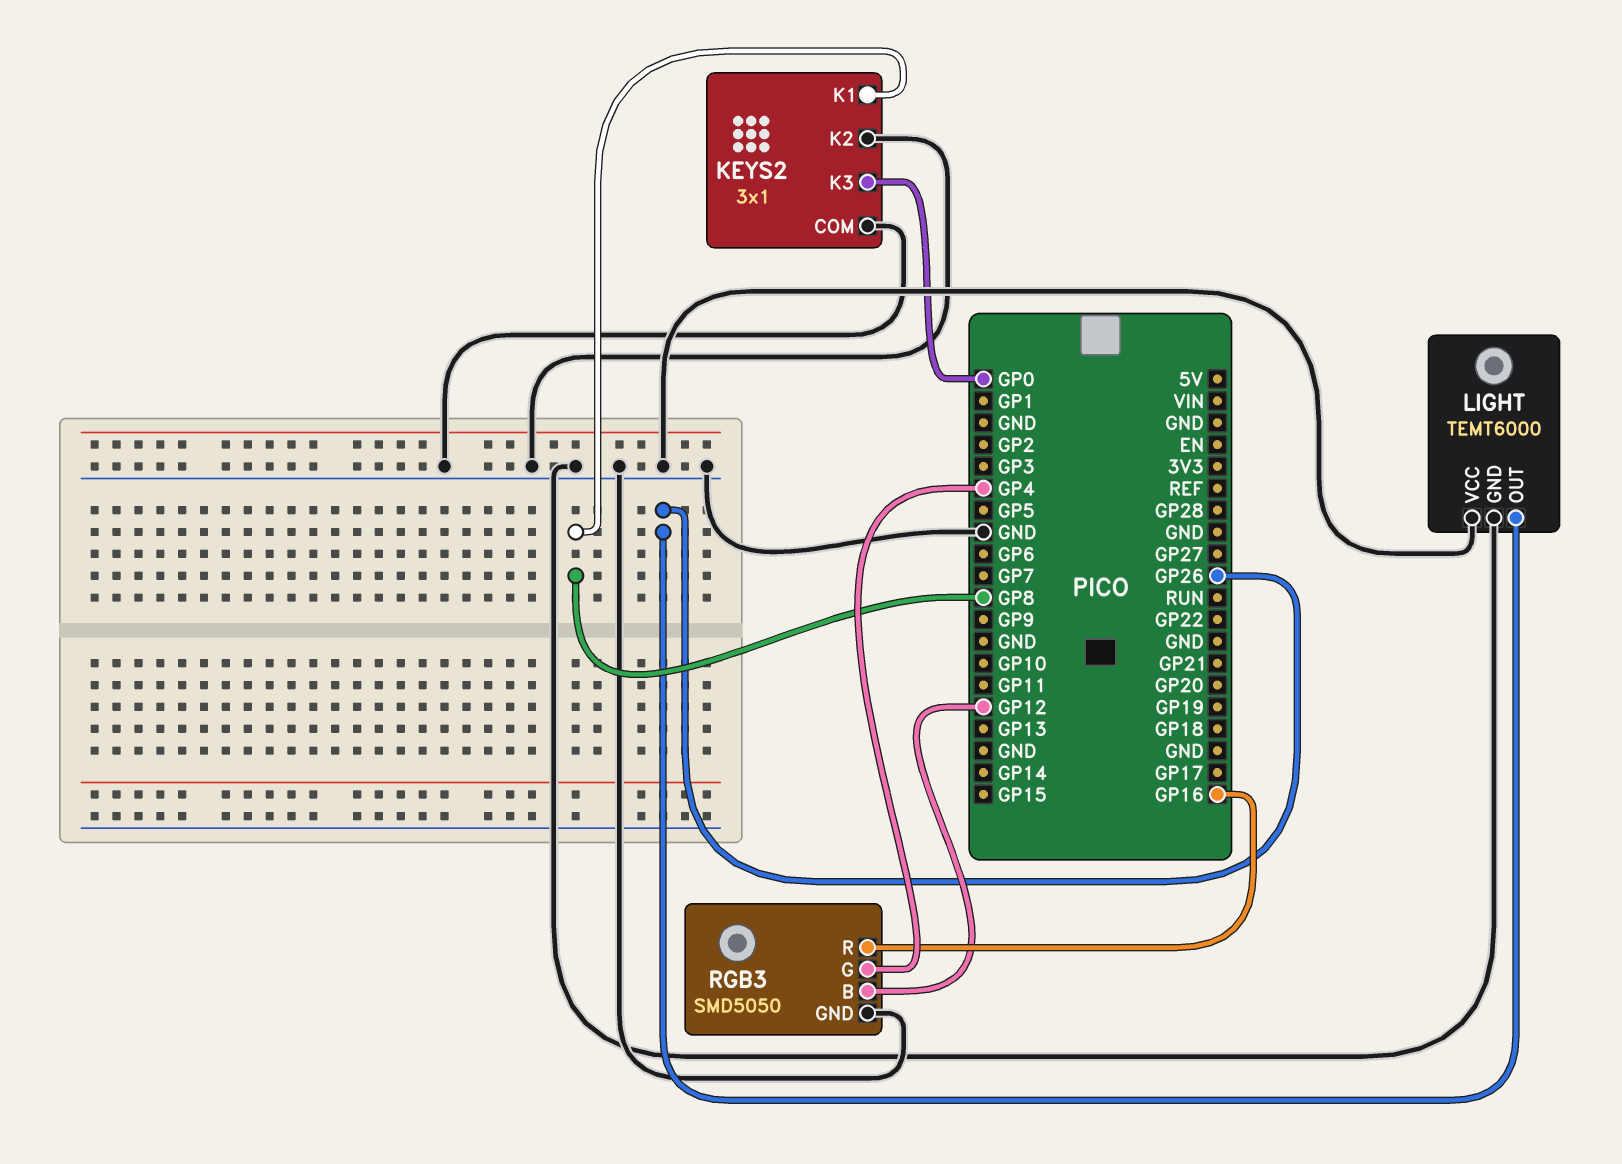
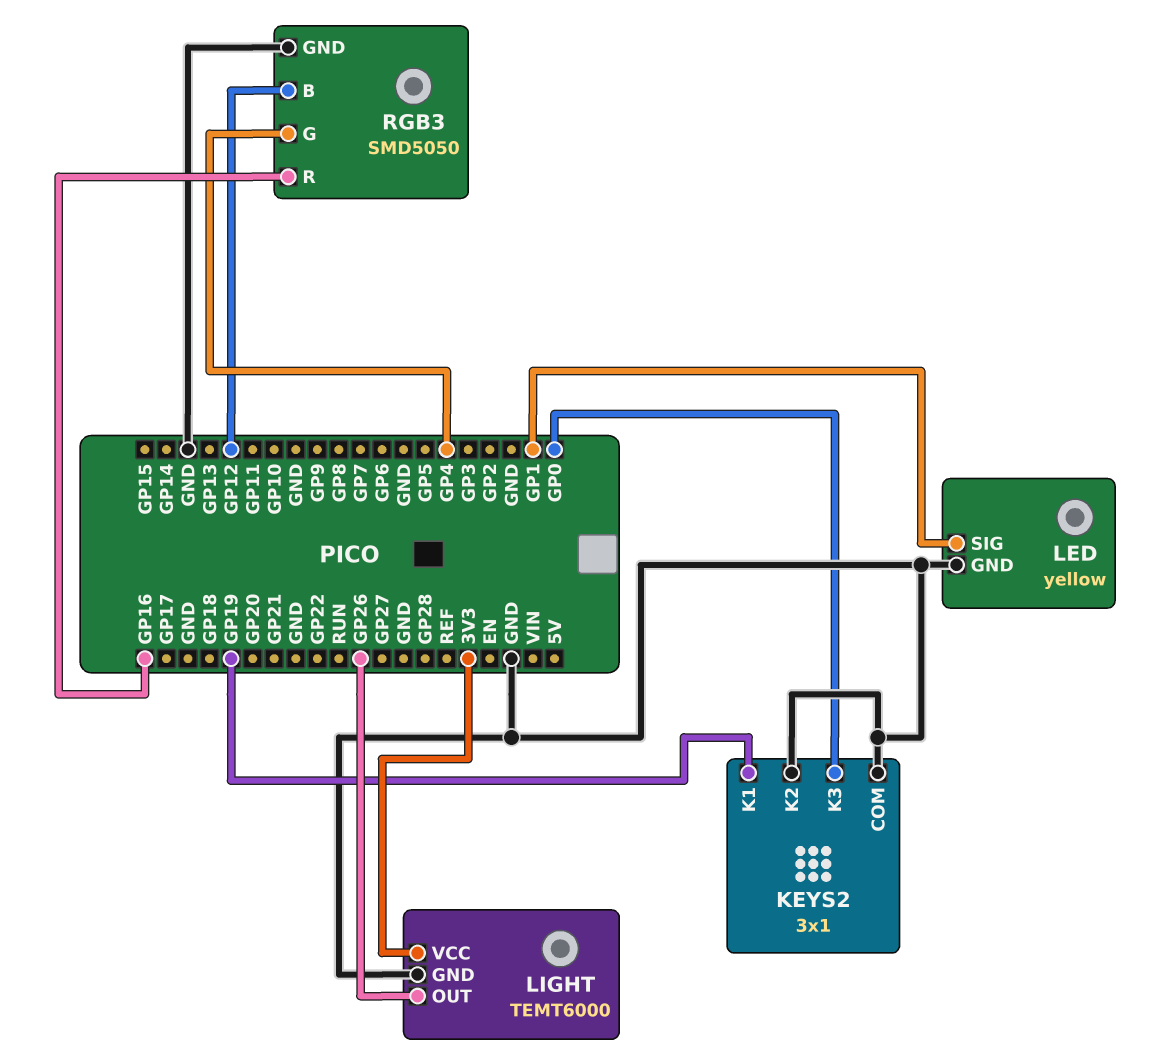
KEYS2 pin K1: GP8 -> GP19
LED: none -> yellow
LED pin GND: none -> GND
LED pin SIG: none -> GP1
LIGHT pin VCC: GND -> 3V3

